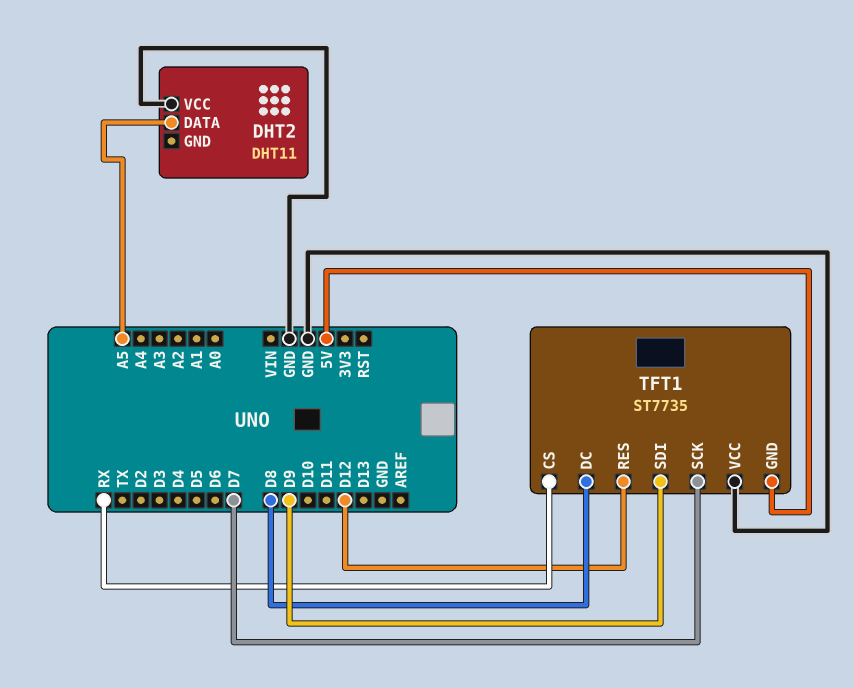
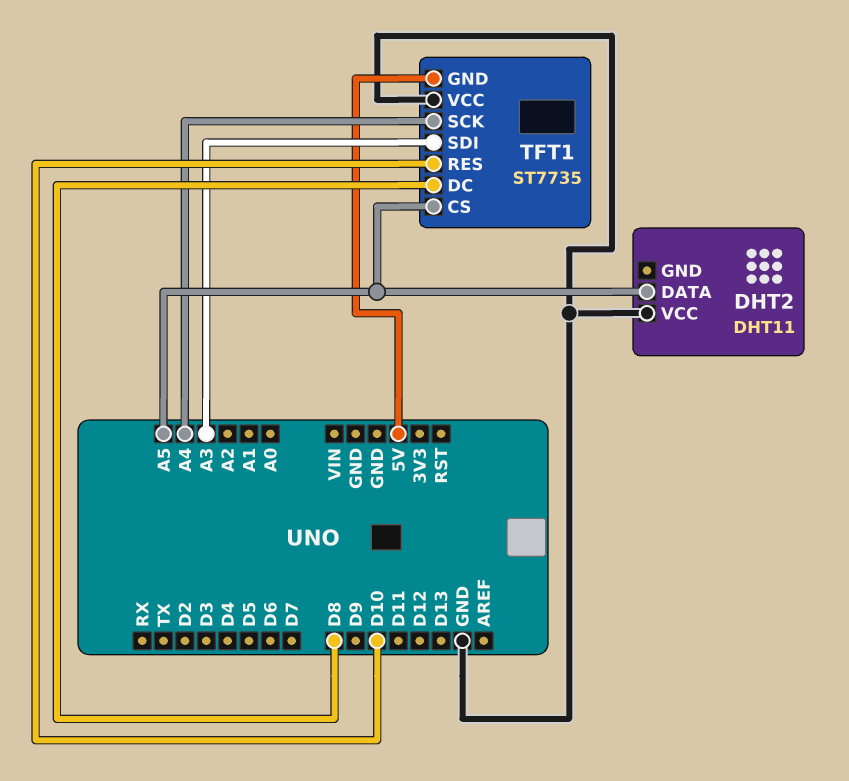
TFT1 pin CS: RX -> A5
TFT1 pin RES: D12 -> D10
TFT1 pin SCK: D7 -> A4
TFT1 pin SDI: D9 -> A3

